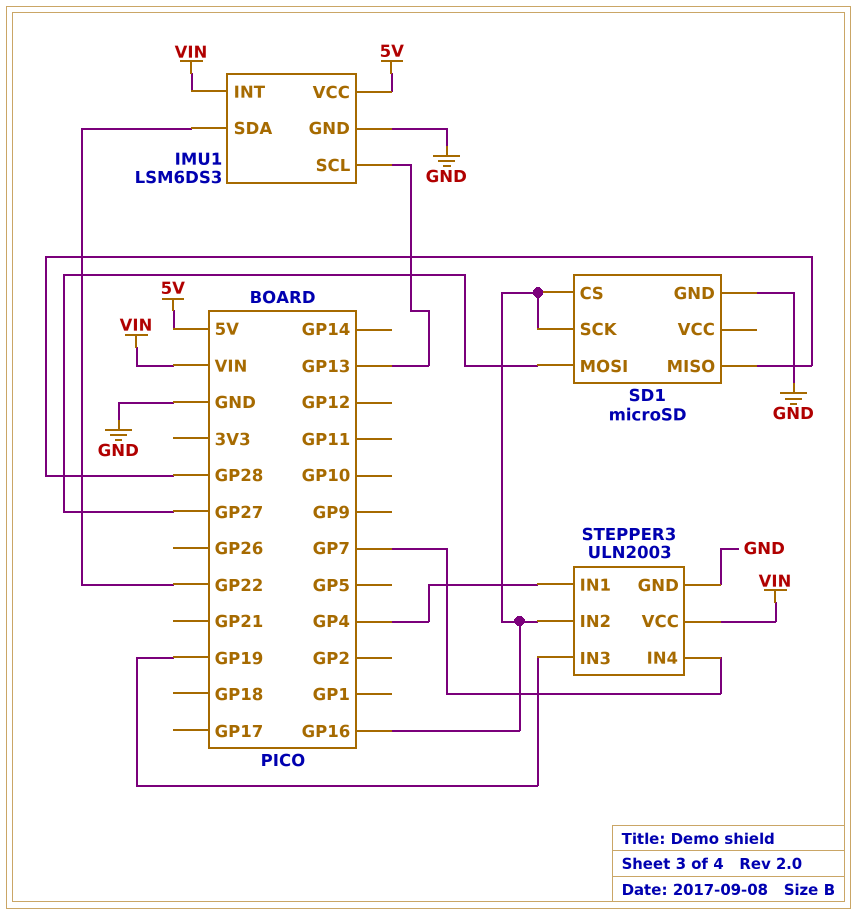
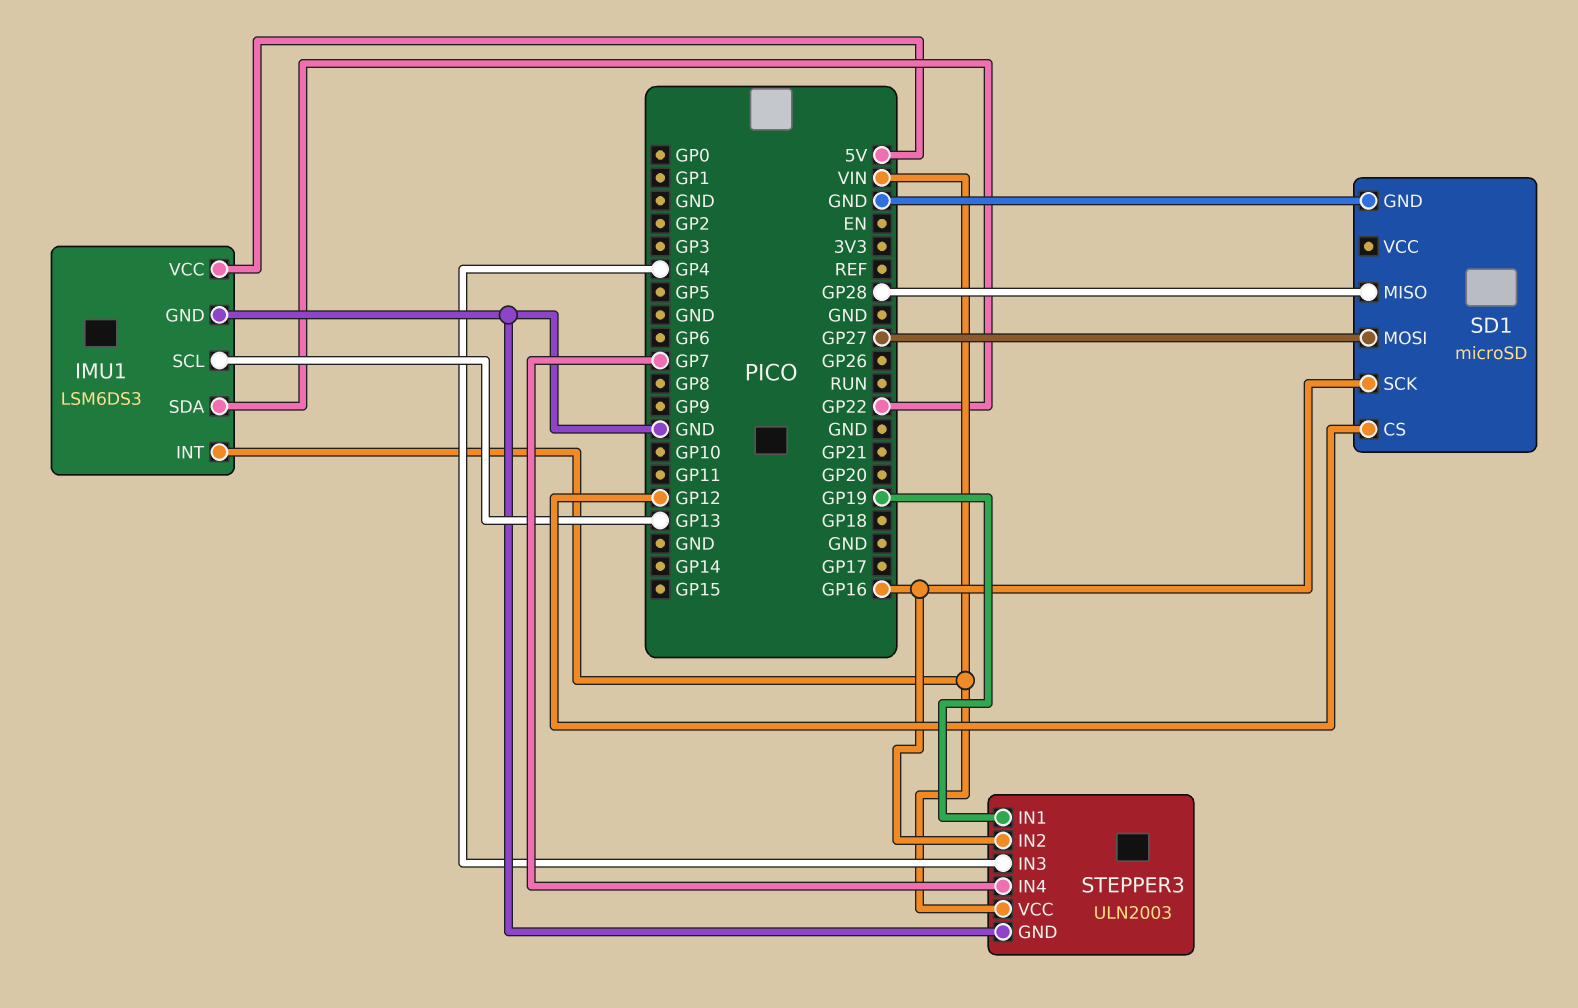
SD1 pin CS: GP16 -> GP12
STEPPER3 pin IN1: GP4 -> GP19
STEPPER3 pin IN3: GP19 -> GP4

